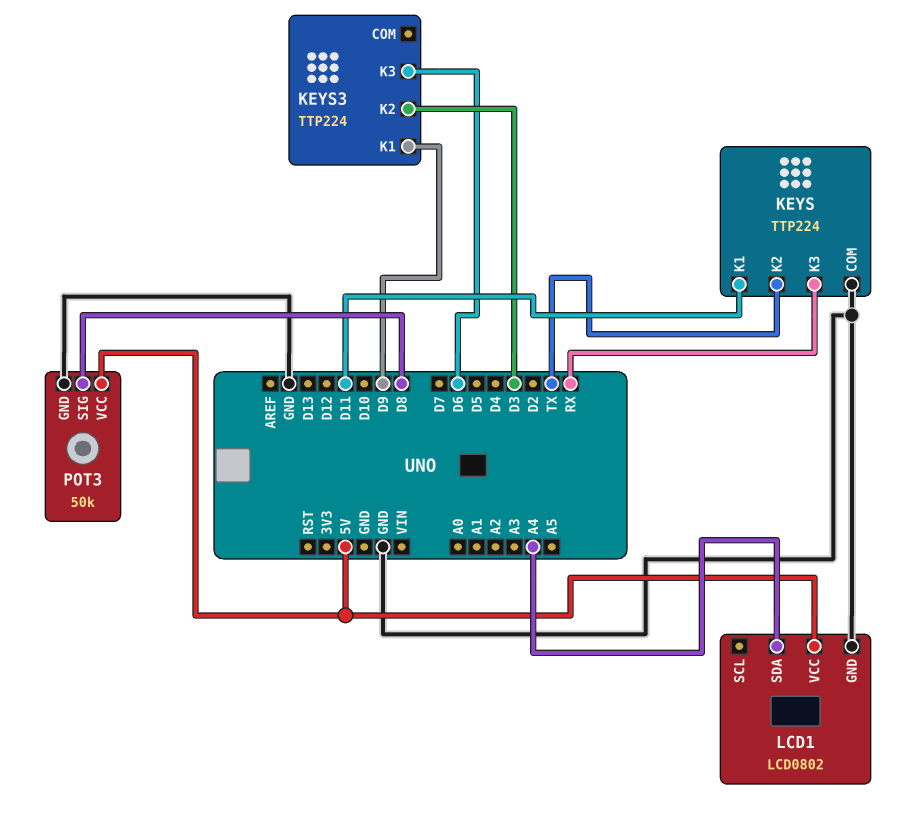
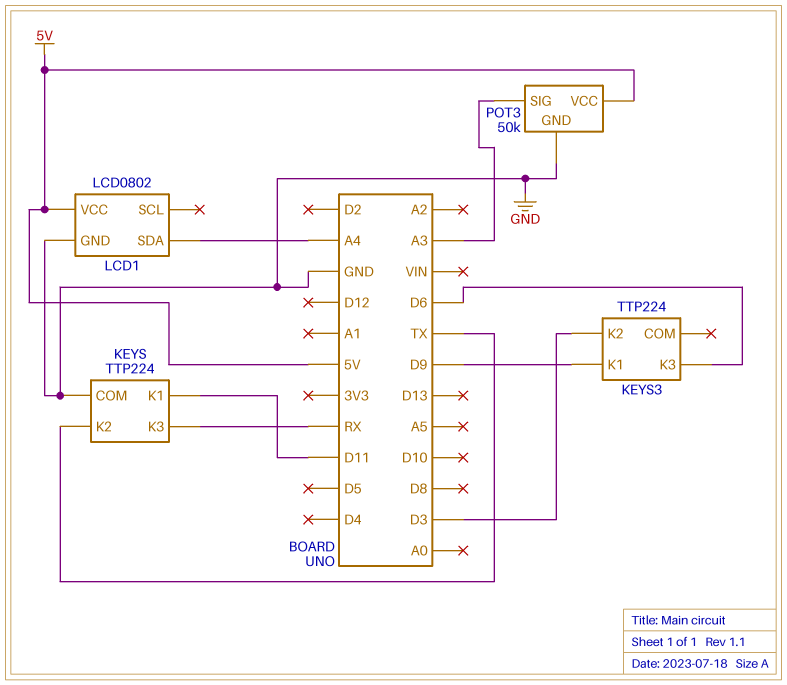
POT3 pin SIG: D8 -> A3

